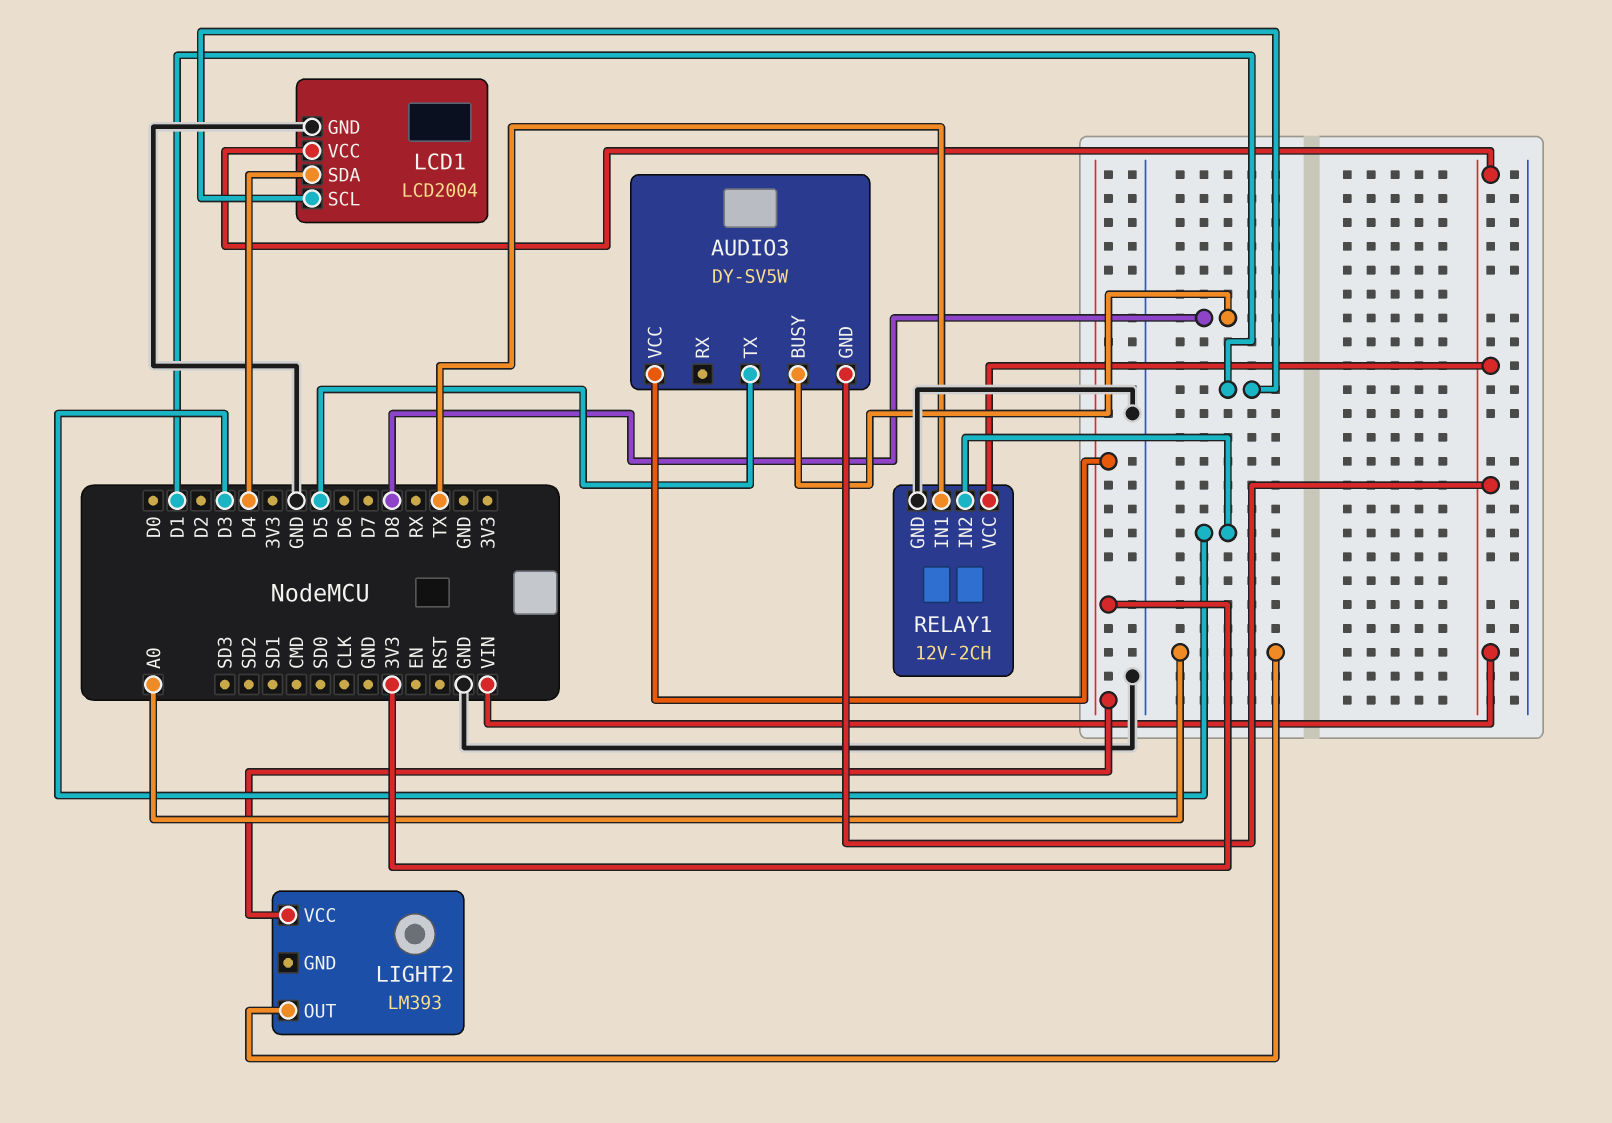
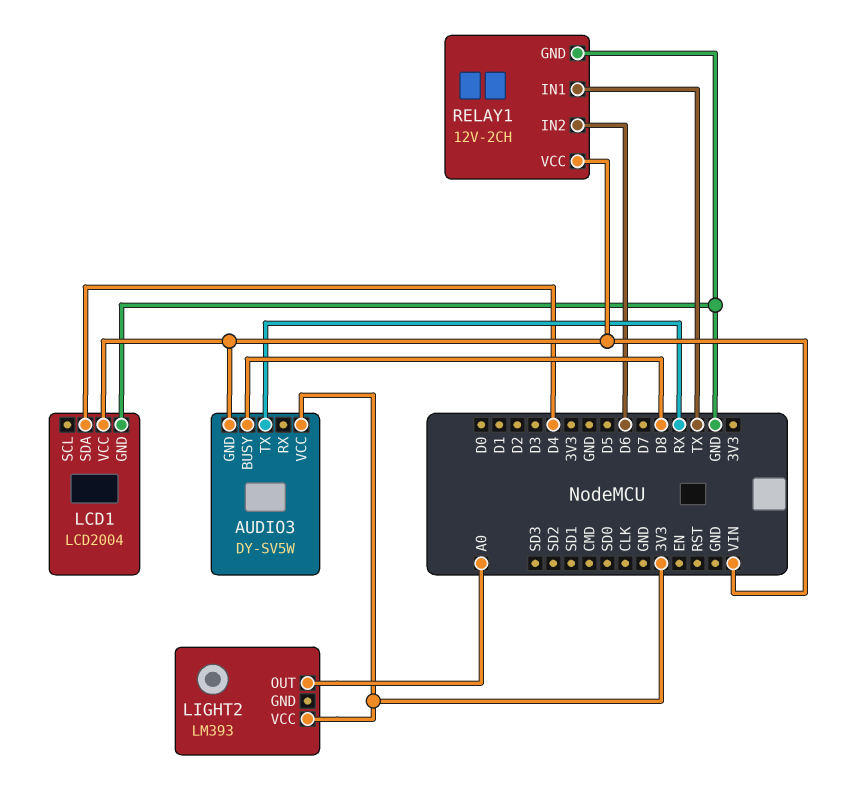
AUDIO3 pin TX: D5 -> RX
LCD1 pin SCL: D1 -> none
RELAY1 pin IN2: D3 -> D6

